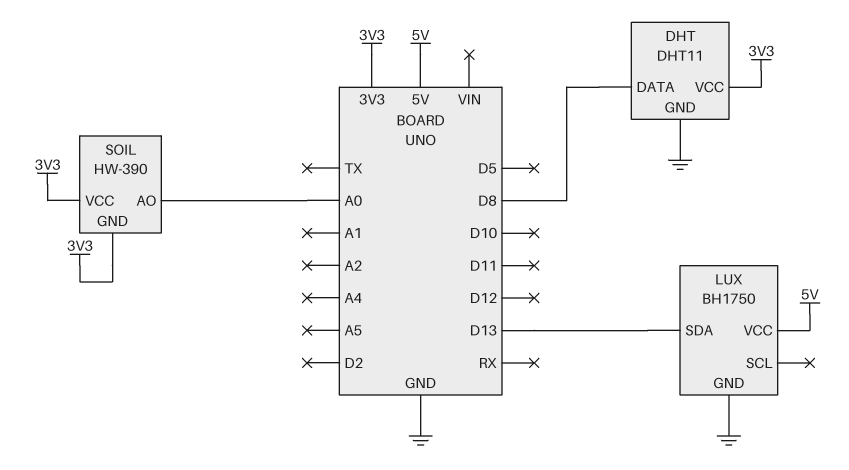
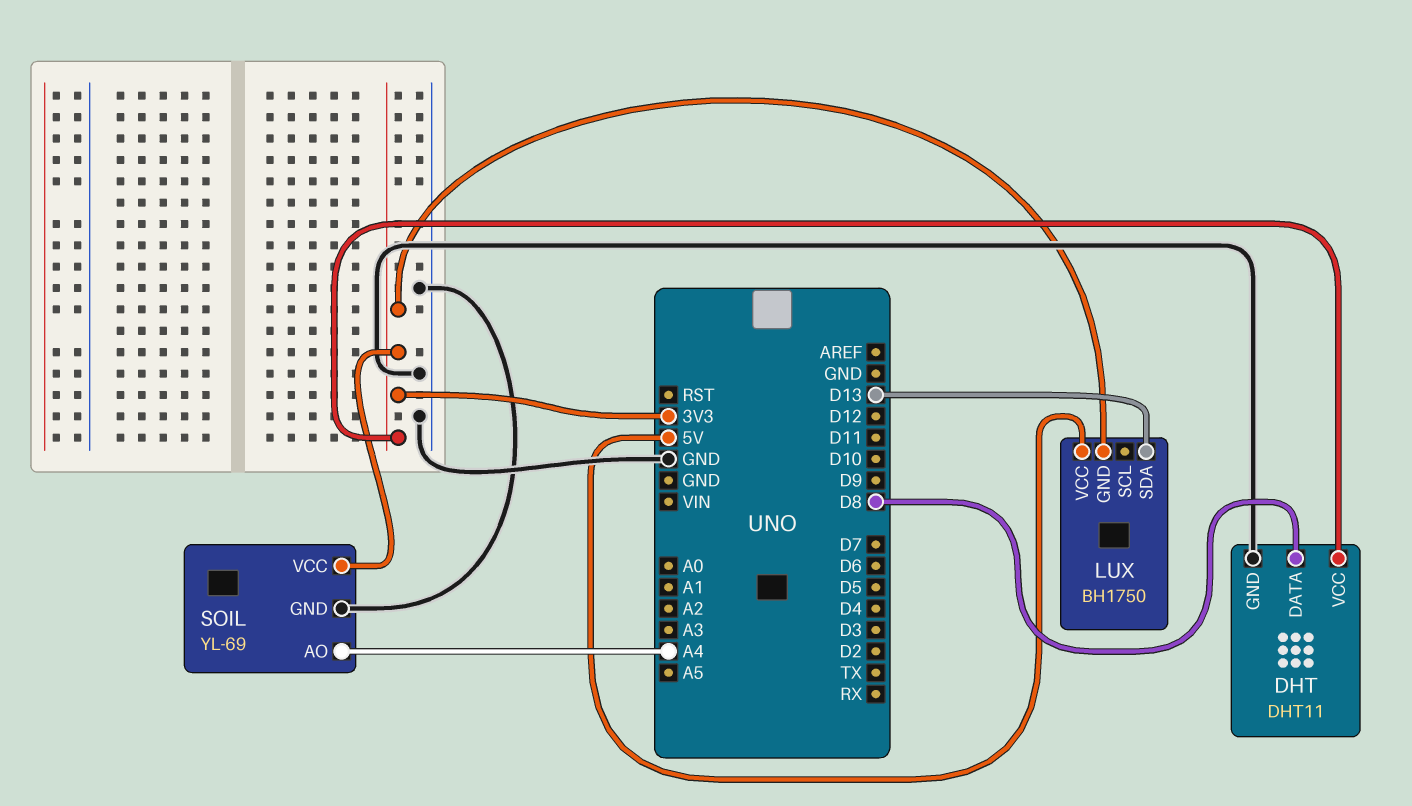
LUX pin GND: GND -> 3V3
SOIL: HW-390 -> YL-69
SOIL pin AO: A0 -> A4
SOIL pin GND: 3V3 -> GND

